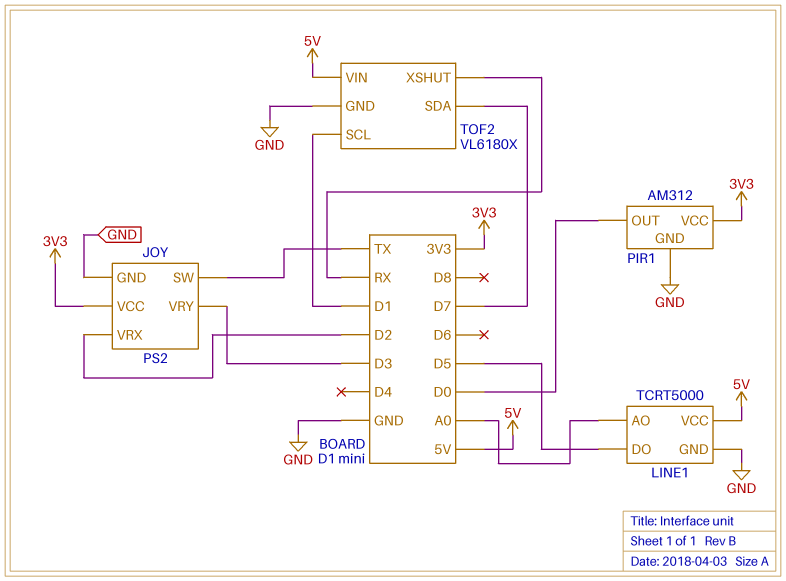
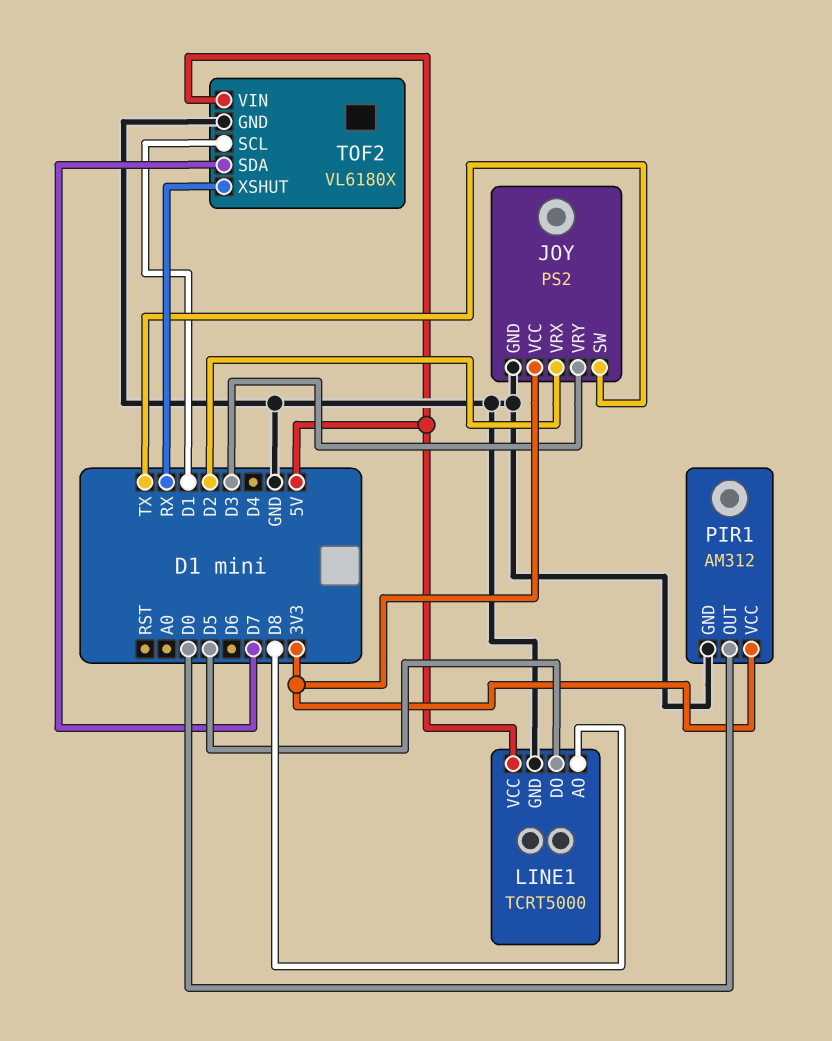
LINE1 pin AO: A0 -> D8

